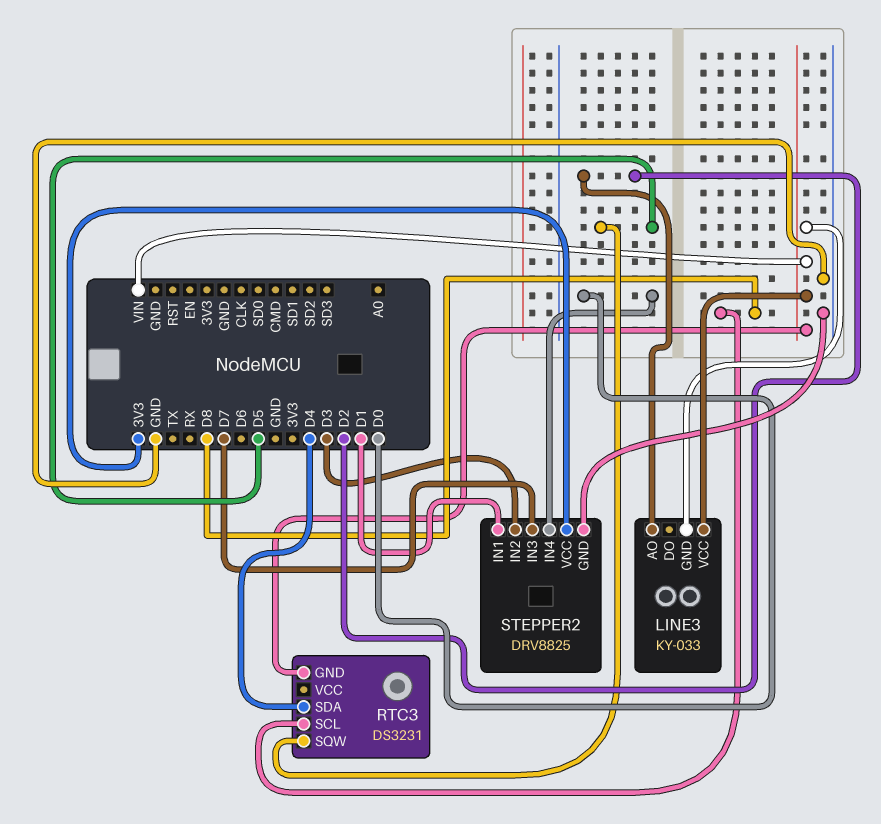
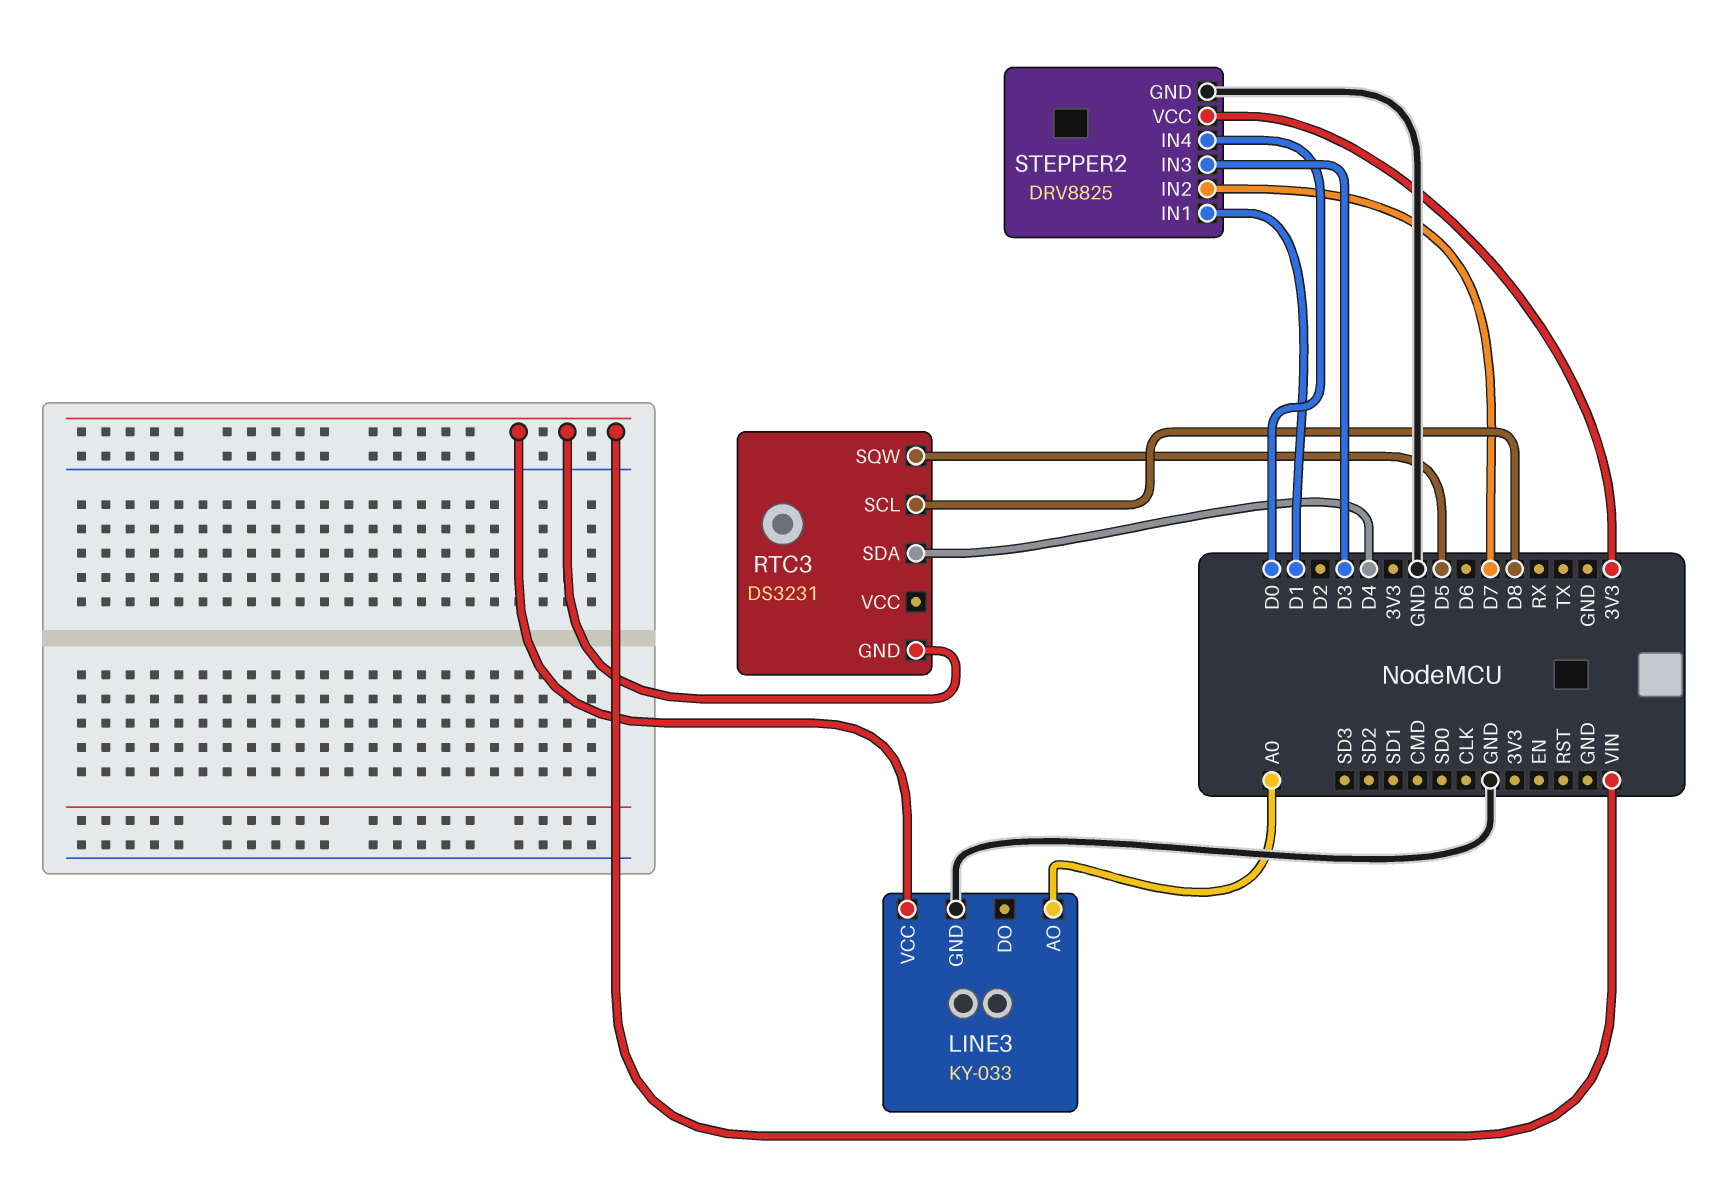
LINE3 pin AO: D2 -> A0
LINE3 pin GND: VIN -> GND
STEPPER2 pin IN2: D3 -> D7
STEPPER2 pin IN3: D7 -> D3

